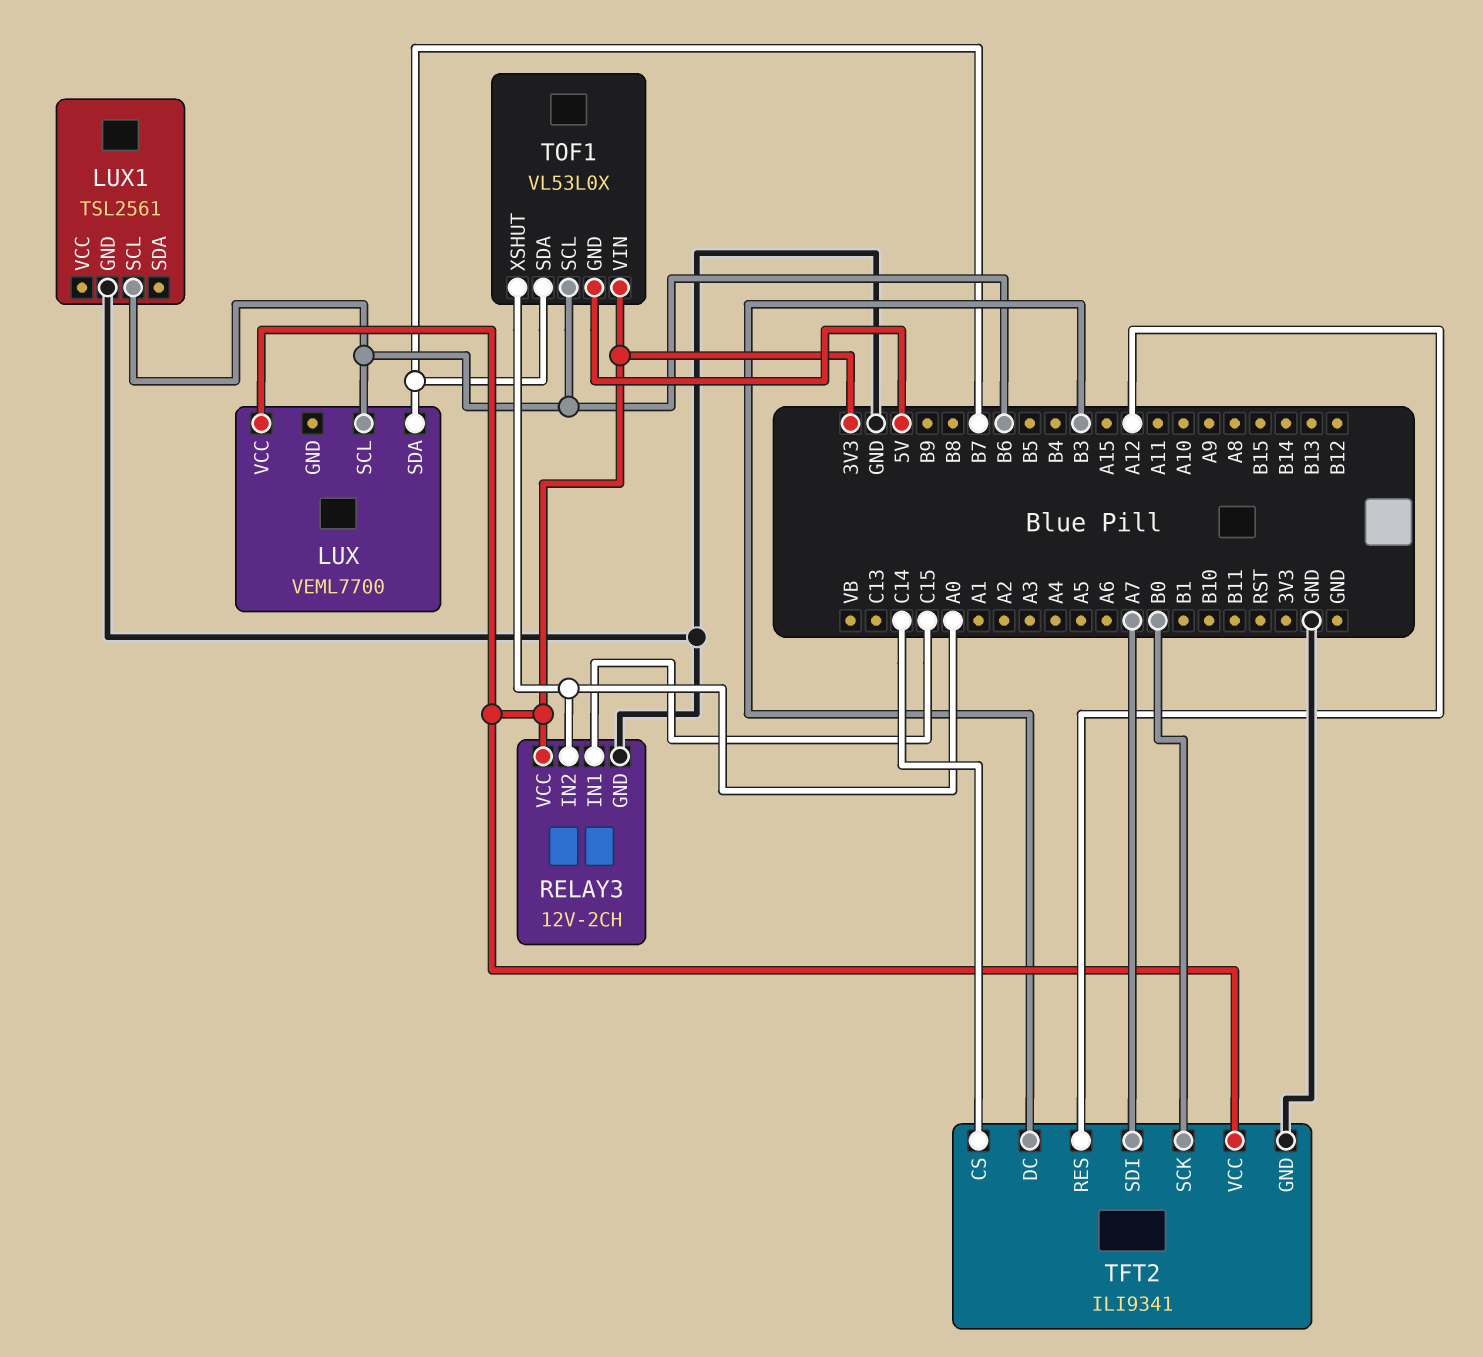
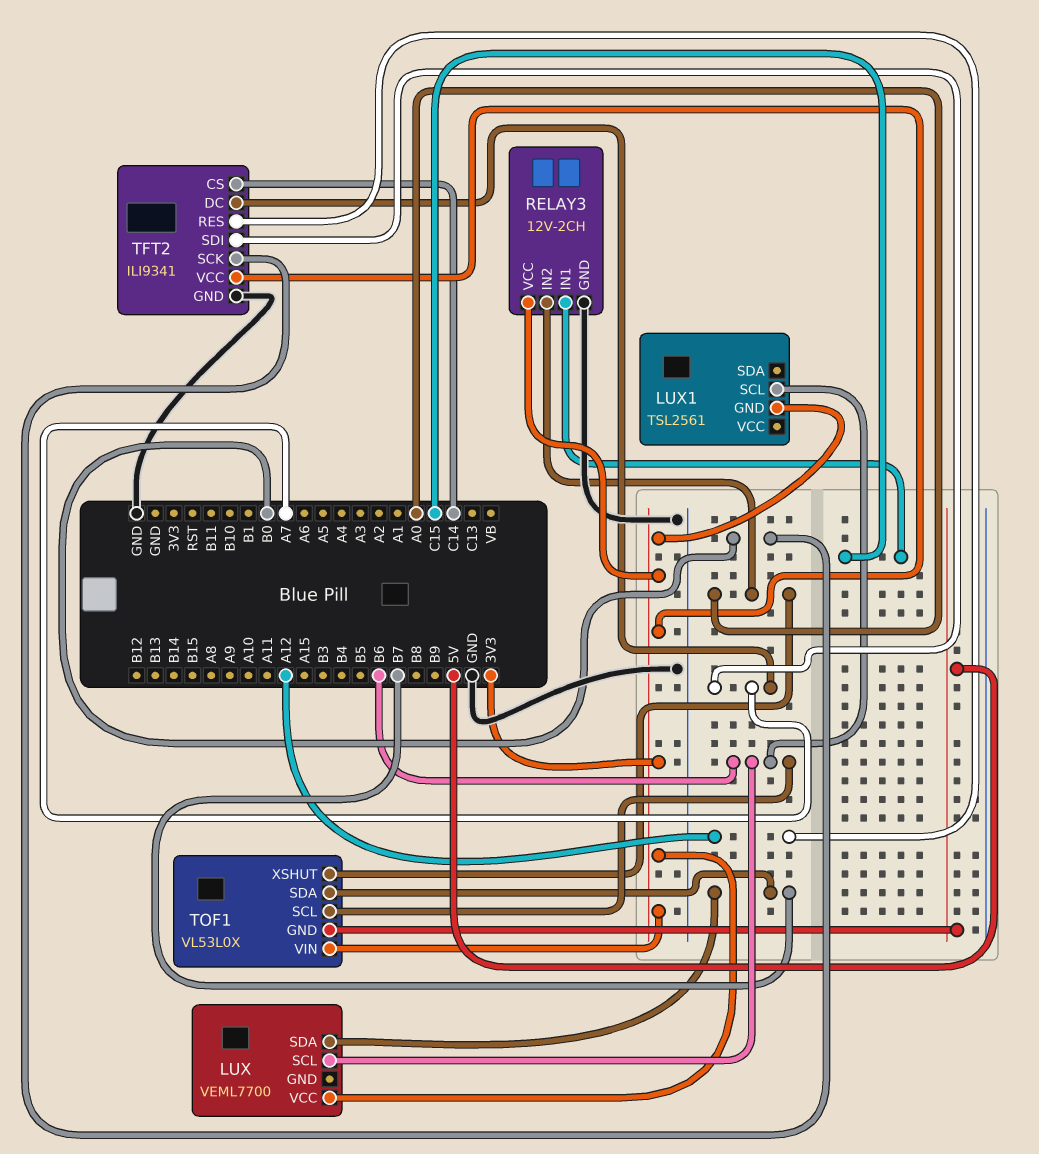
LUX1 pin GND: GND -> 3V3
TFT2 pin DC: B3 -> A7

